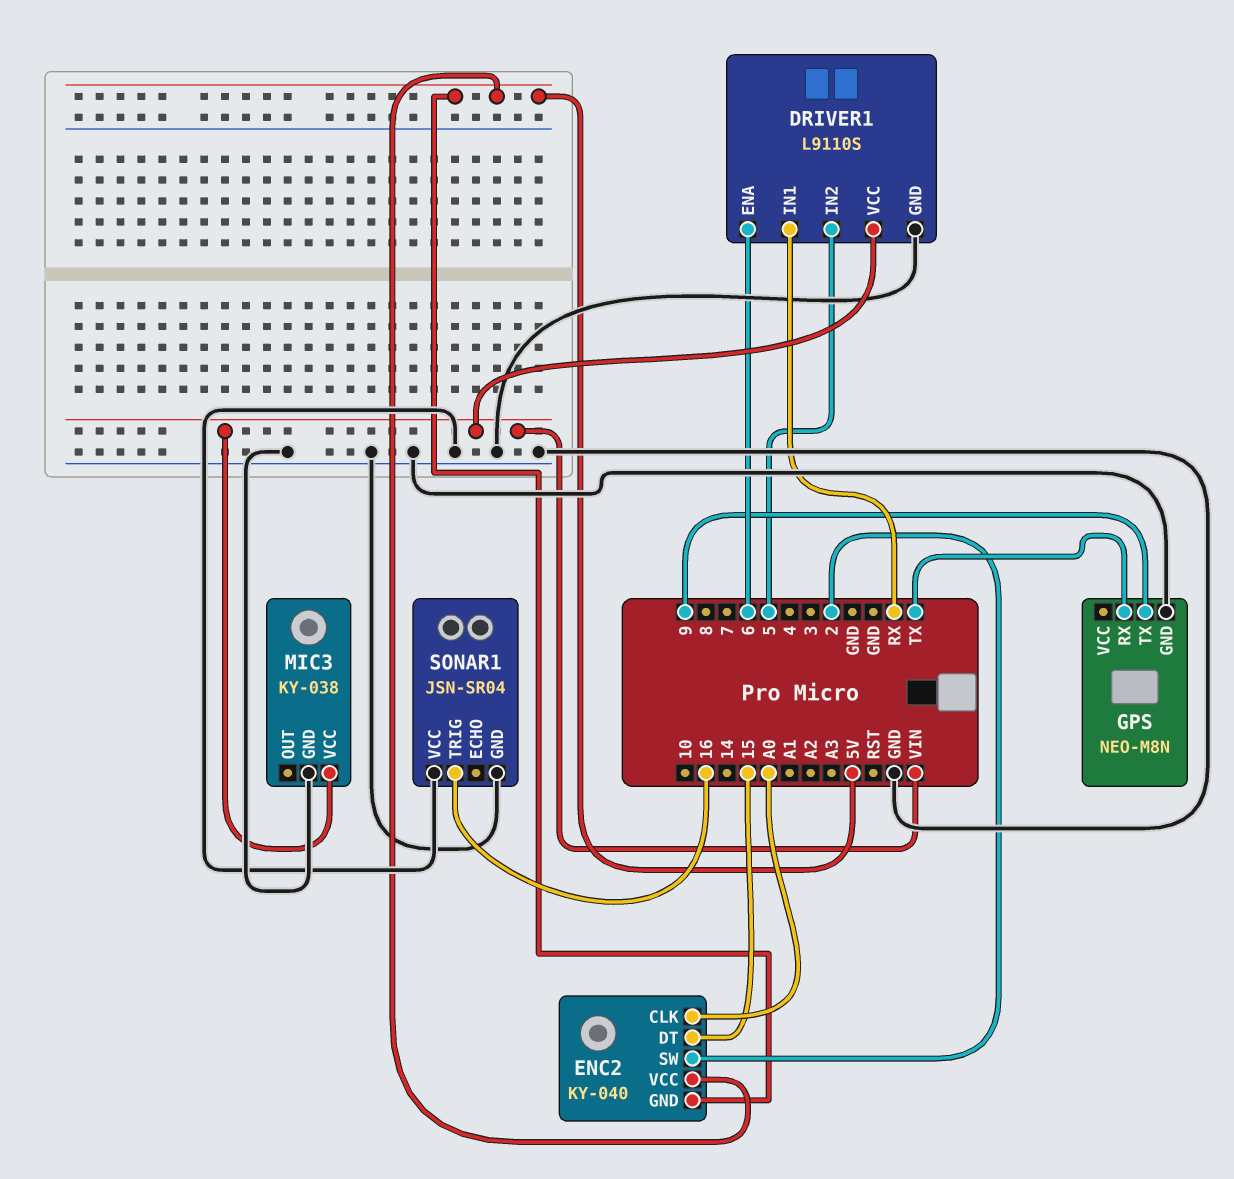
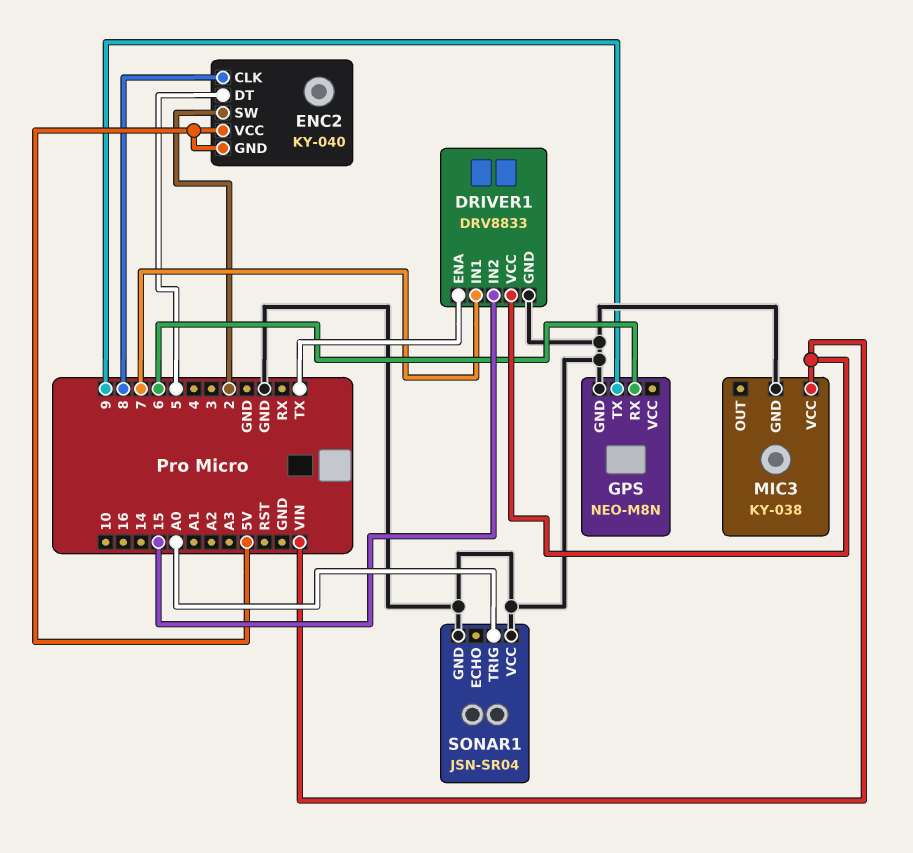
DRIVER1: L9110S -> DRV8833
DRIVER1 pin ENA: 6 -> TX
DRIVER1 pin IN1: RX -> 7
DRIVER1 pin IN2: 5 -> 15
ENC2 pin CLK: A0 -> 8
ENC2 pin DT: 15 -> 5
GPS pin RX: TX -> 6
SONAR1 pin TRIG: 16 -> A0

